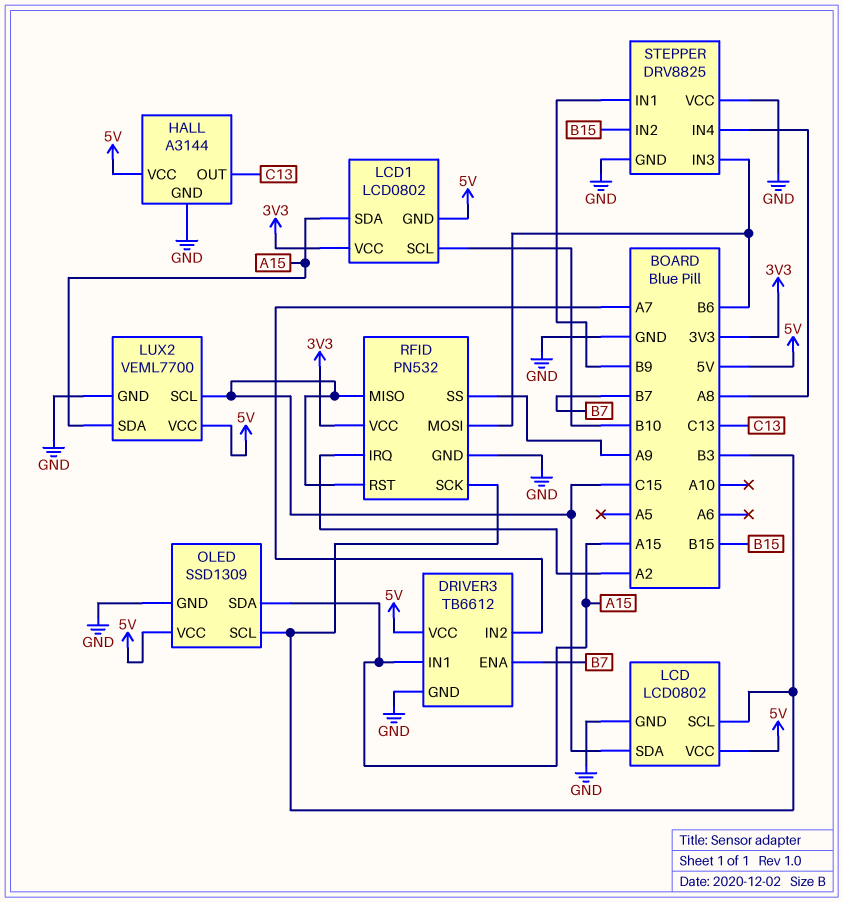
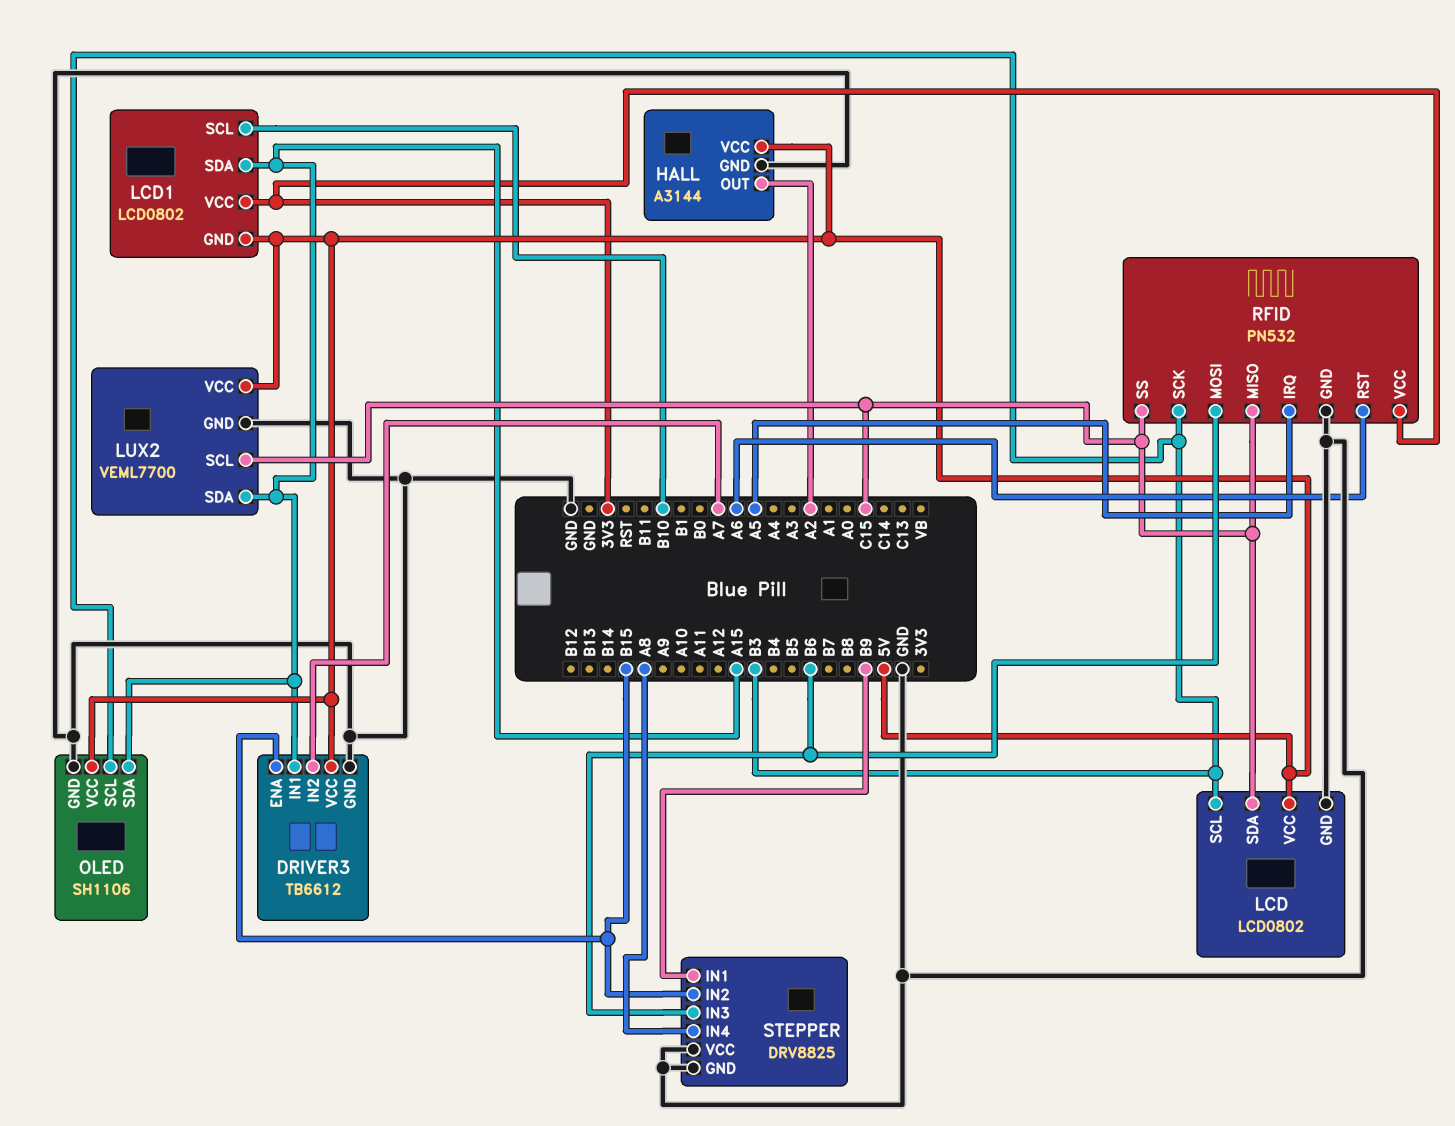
DRIVER3 pin ENA: B7 -> B15
HALL pin OUT: C13 -> A2
OLED: SSD1309 -> SH1106
RFID pin IRQ: A2 -> A5
RFID pin RST: C15 -> A6
RFID pin SS: A9 -> C15

